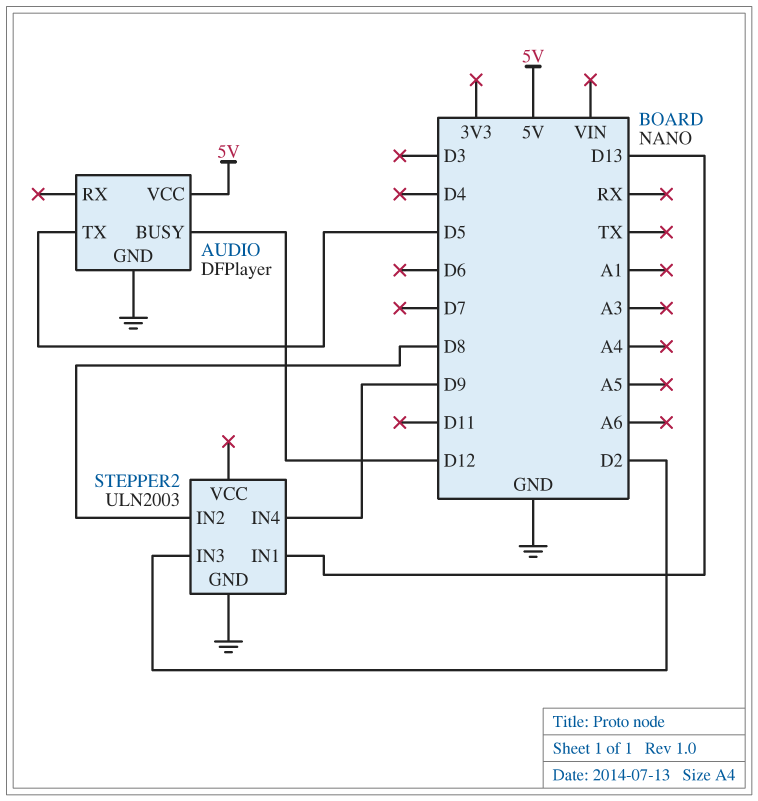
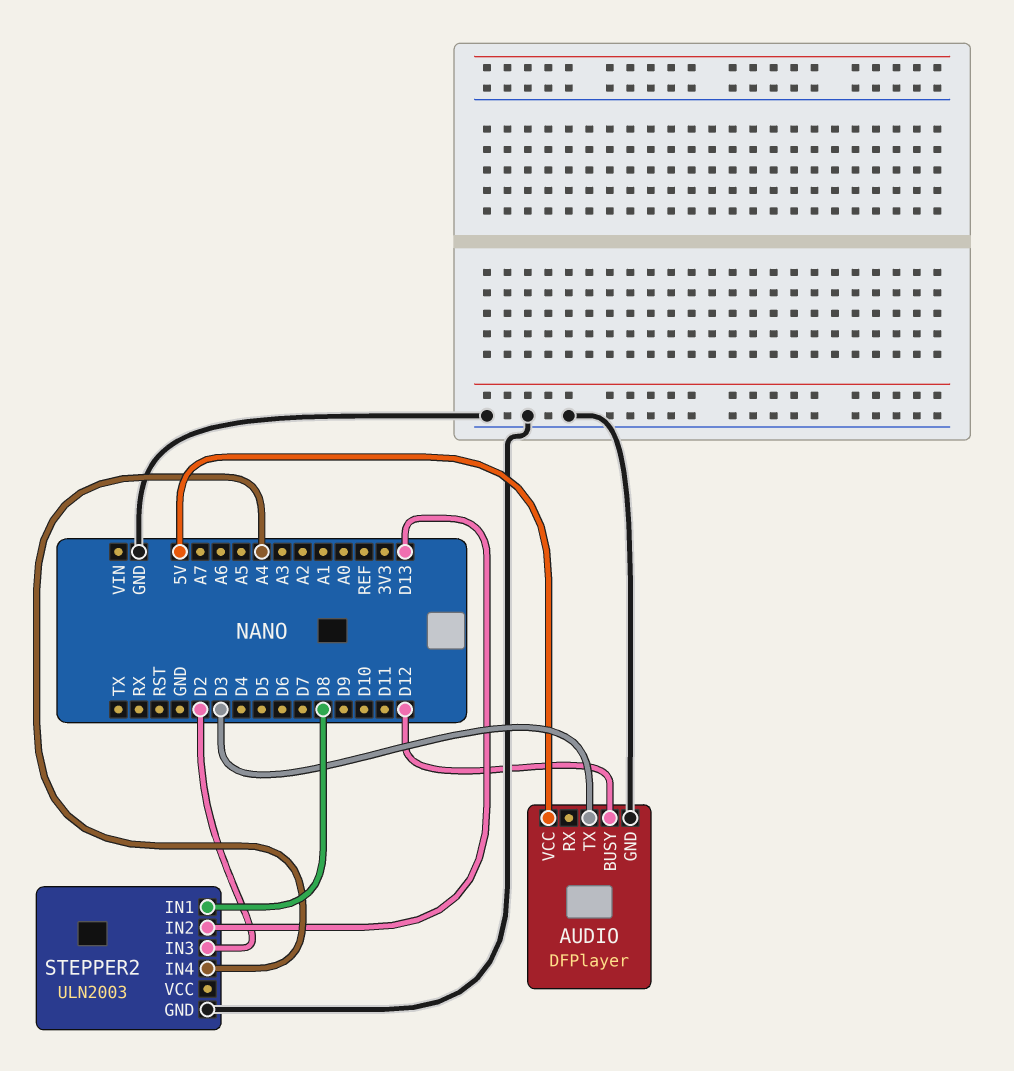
AUDIO pin TX: D5 -> D3
STEPPER2 pin IN1: D13 -> D8
STEPPER2 pin IN2: D8 -> D13
STEPPER2 pin IN4: D9 -> A4

